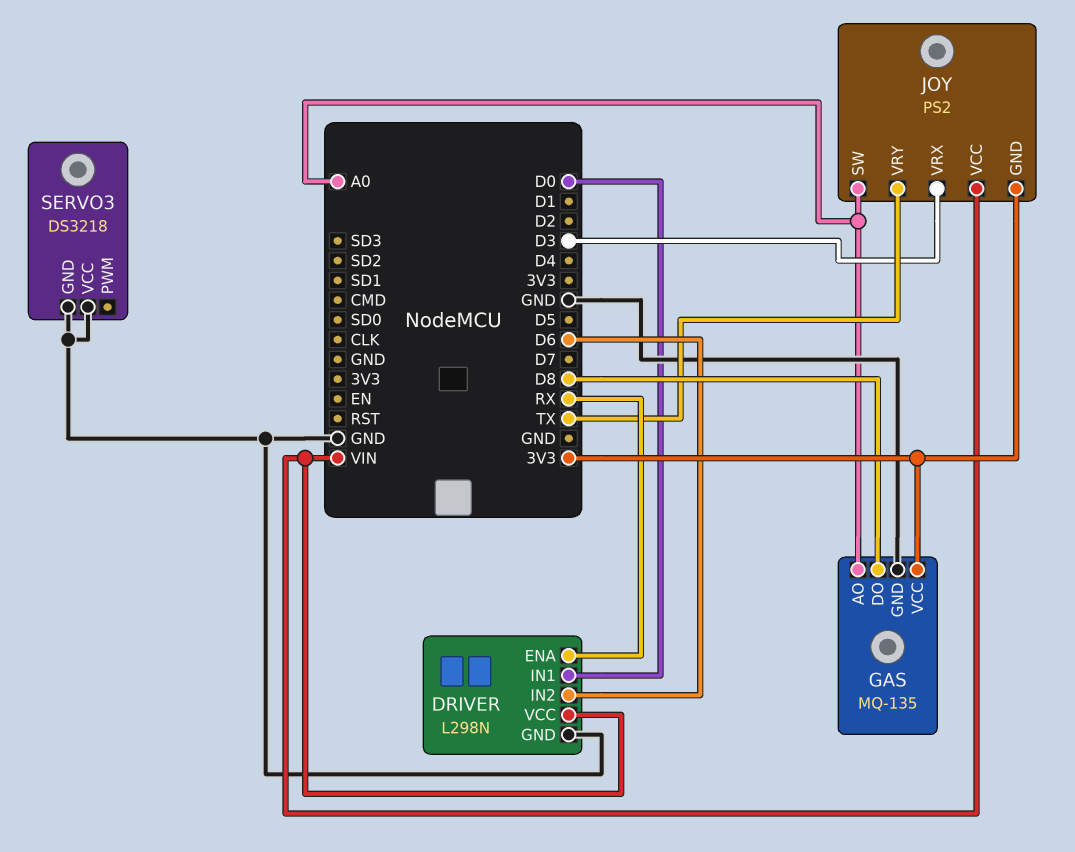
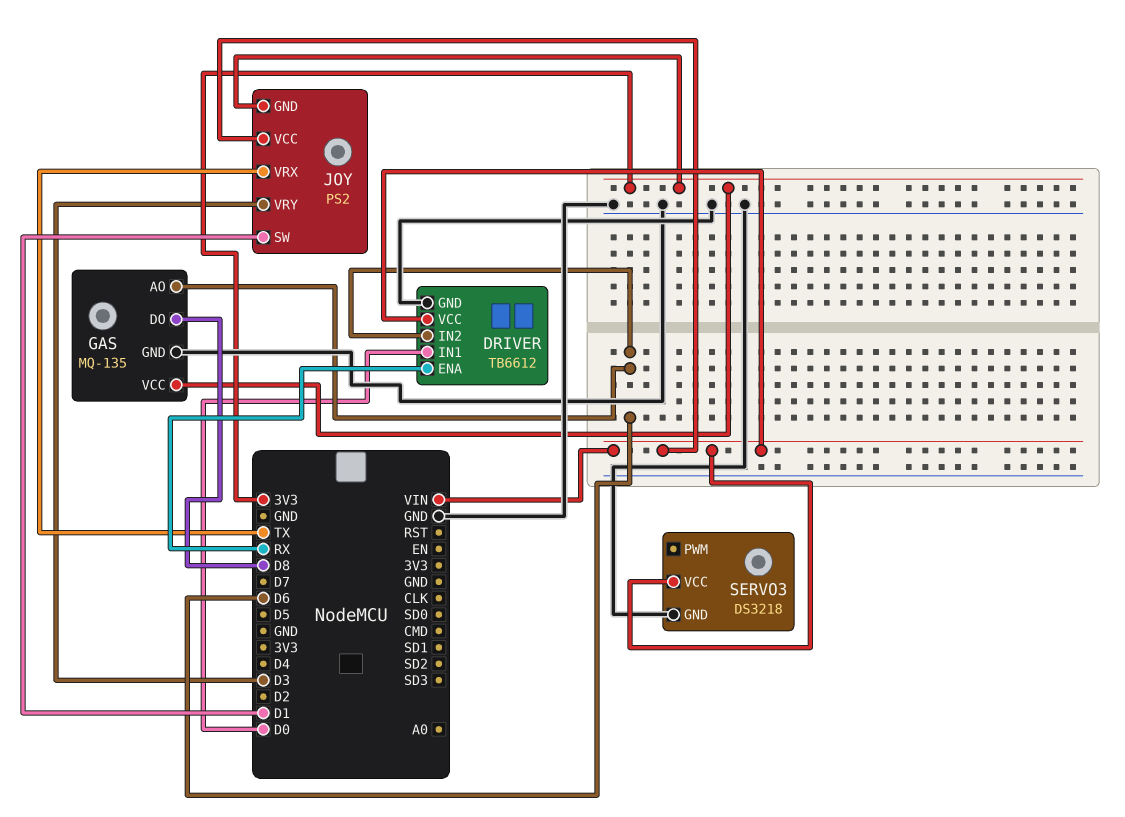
DRIVER: L298N -> TB6612
GAS pin AO: A0 -> D6
JOY pin SW: A0 -> D1
JOY pin VRX: D3 -> TX
JOY pin VRY: TX -> D3
SERVO3 pin VCC: GND -> VIN

